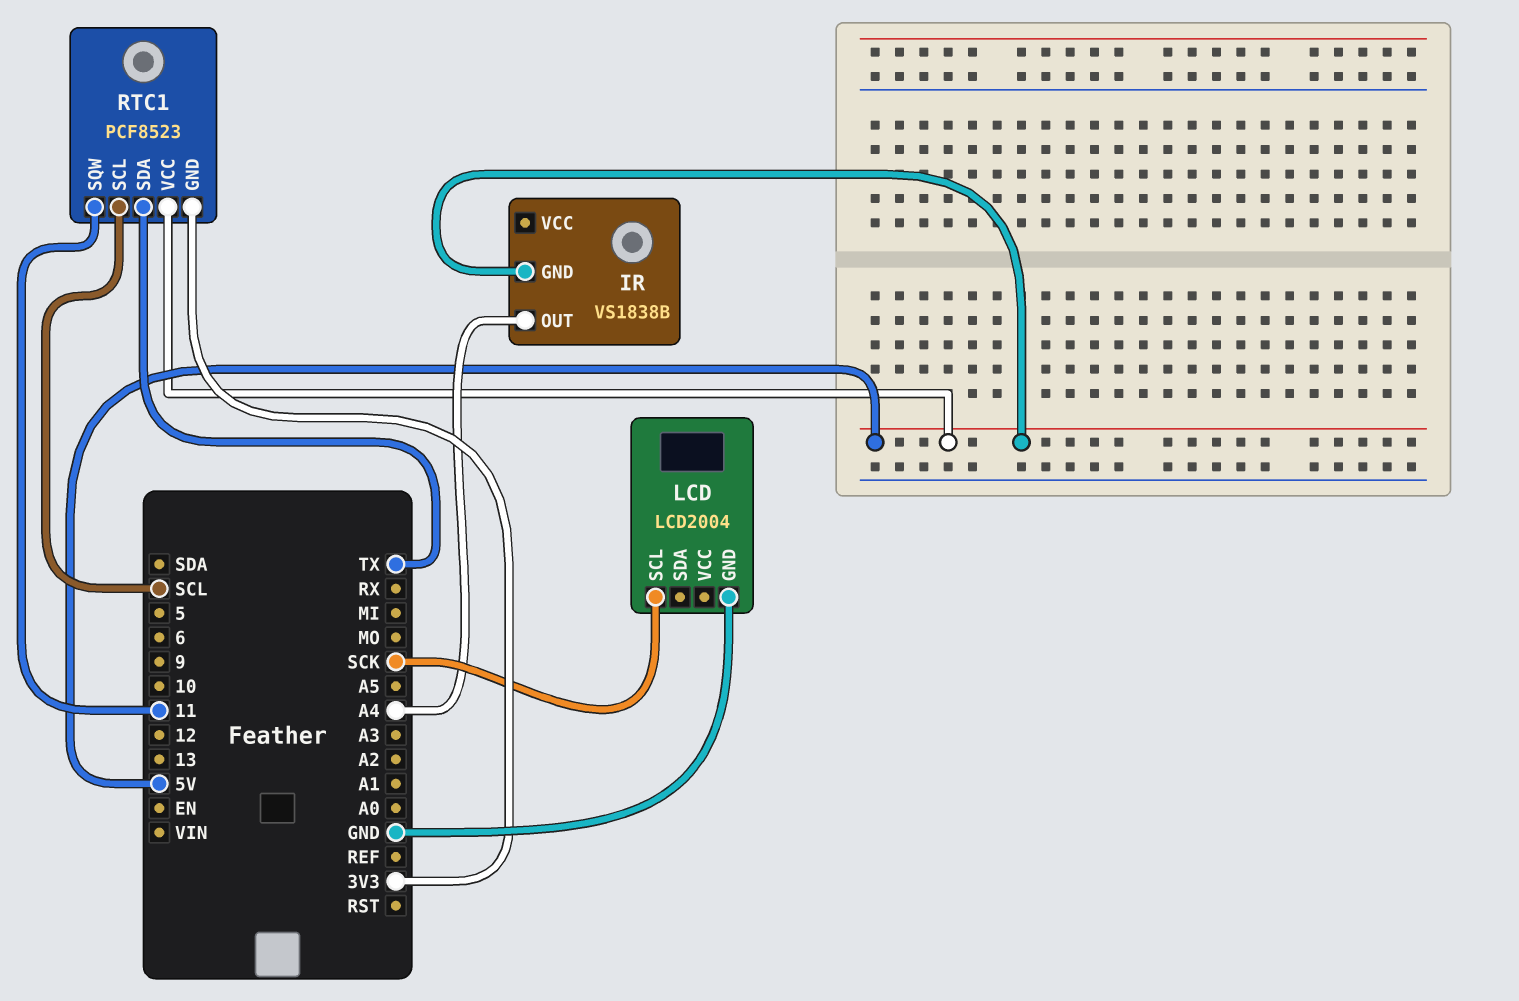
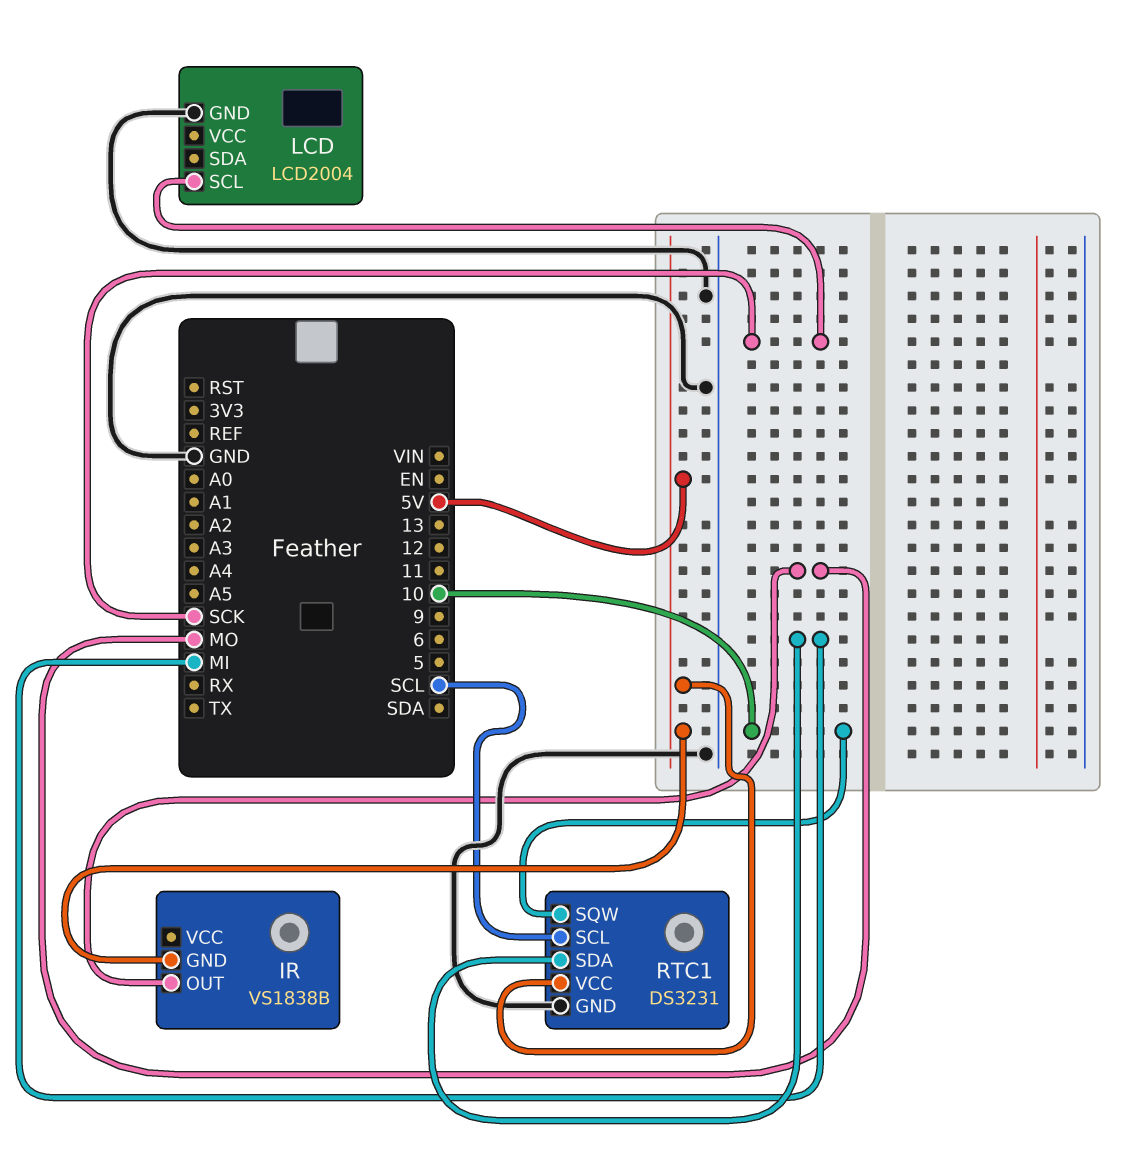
IR pin OUT: A4 -> MO
RTC1: PCF8523 -> DS3231
RTC1 pin GND: 3V3 -> GND
RTC1 pin SDA: TX -> MI
RTC1 pin SQW: 11 -> 10

